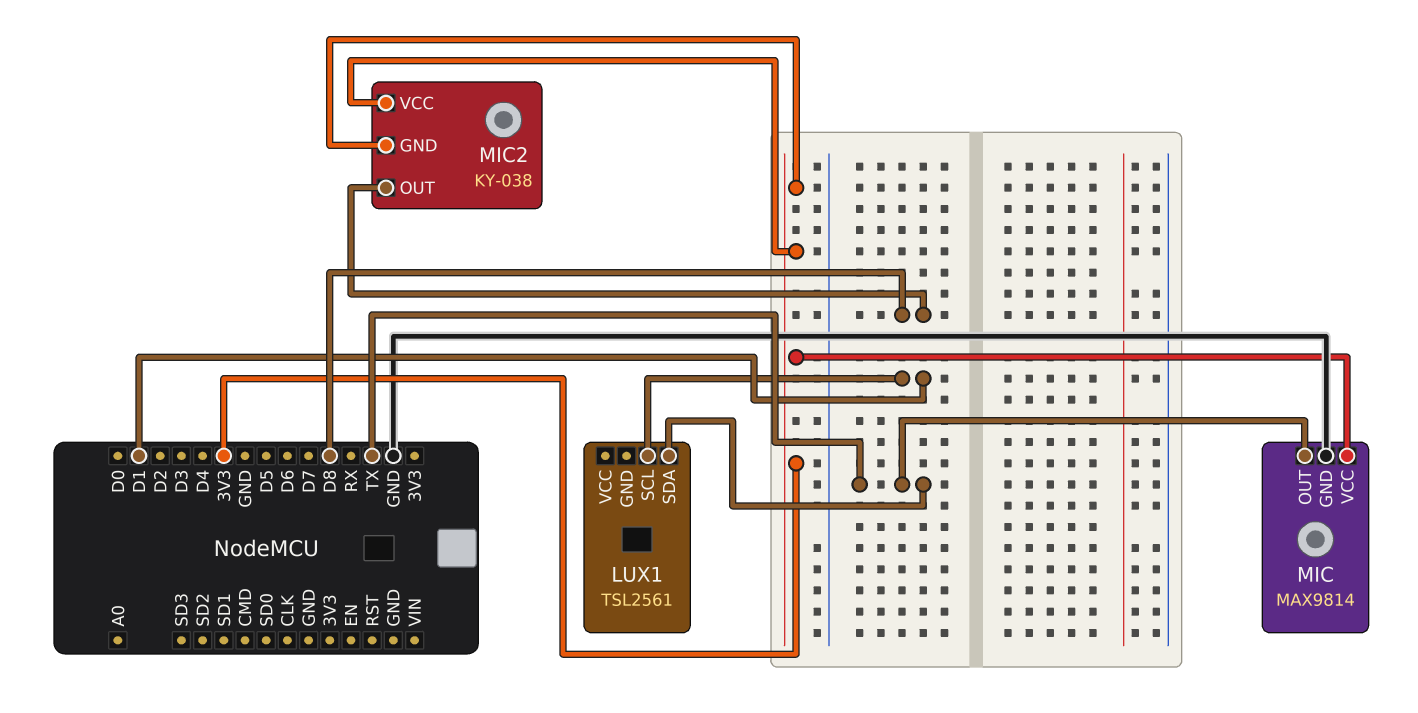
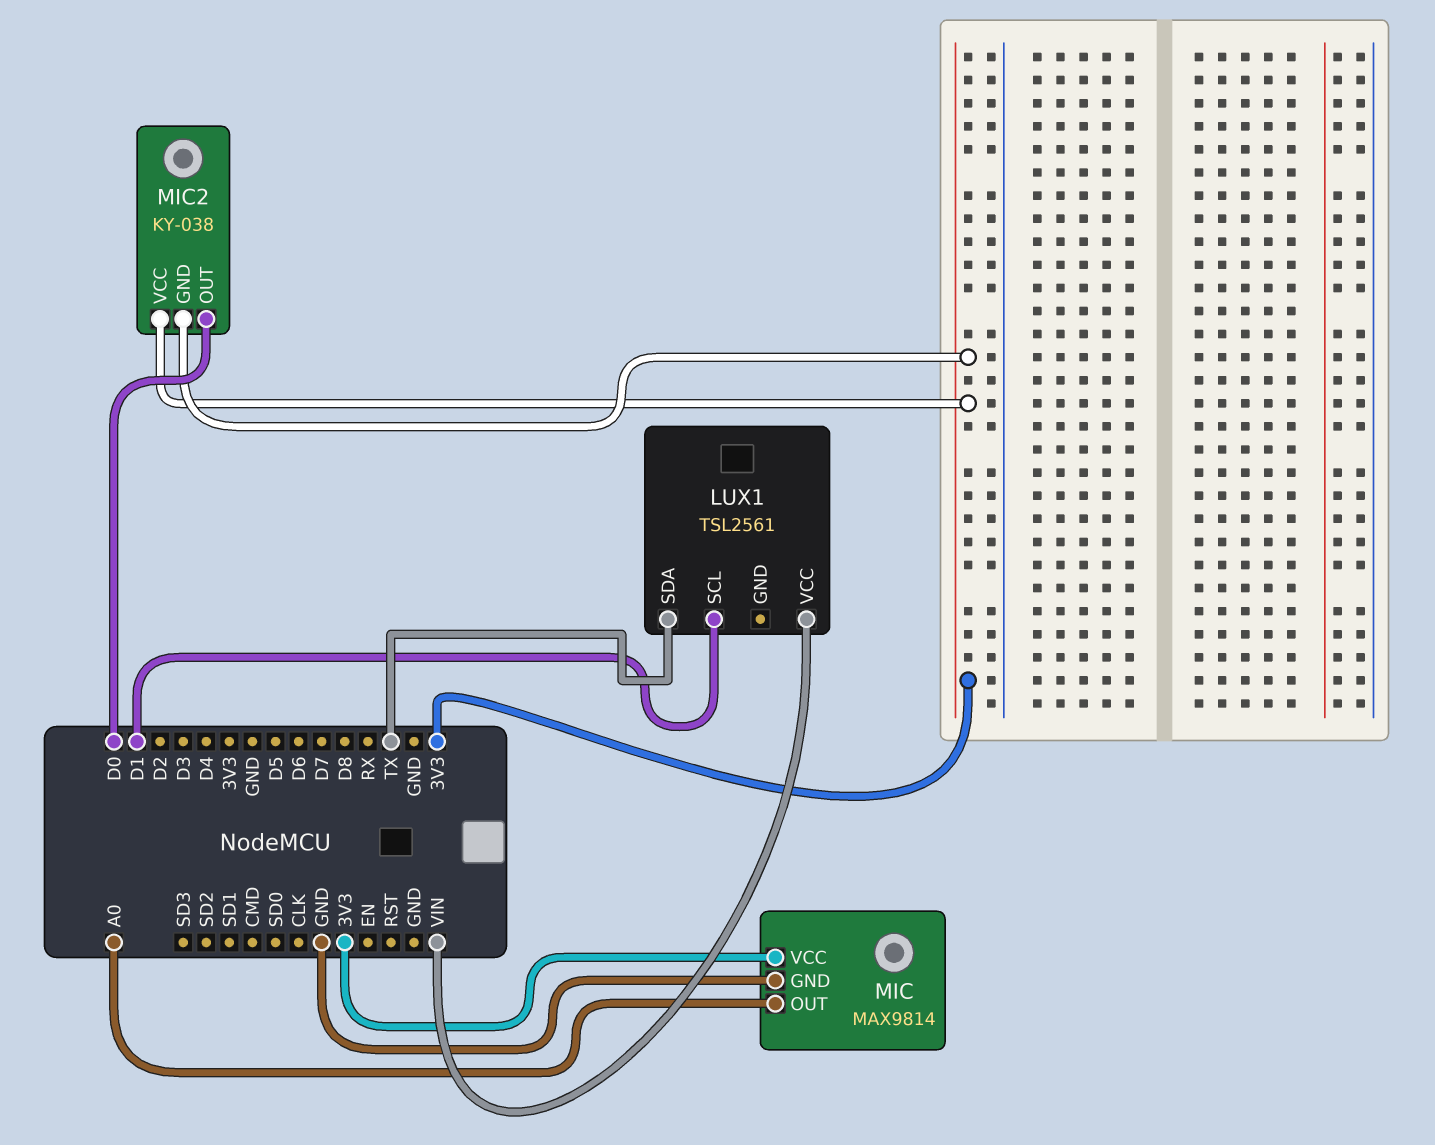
LUX1 pin VCC: none -> VIN
MIC pin OUT: TX -> A0
MIC2 pin OUT: D8 -> D0

